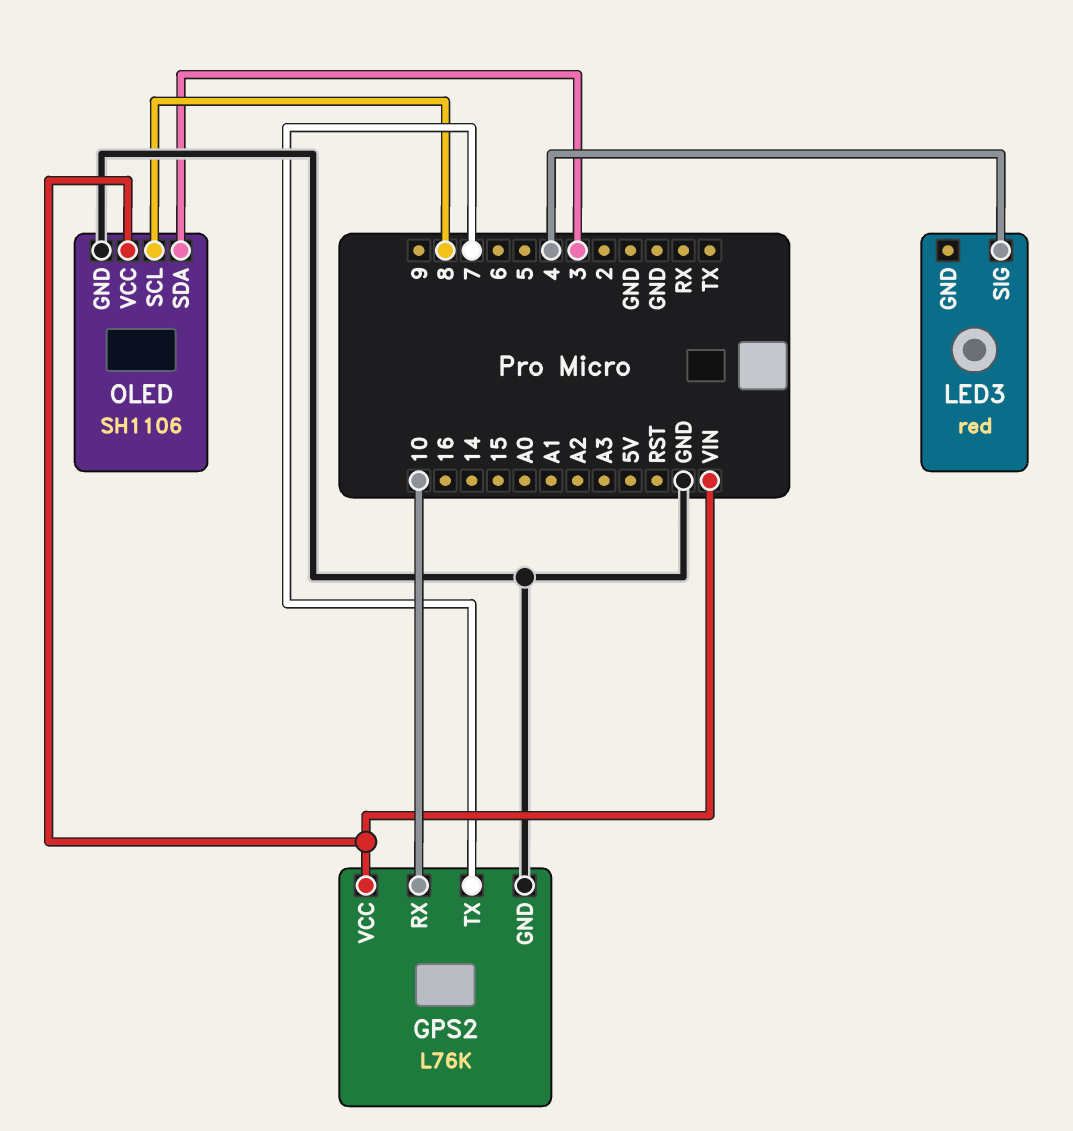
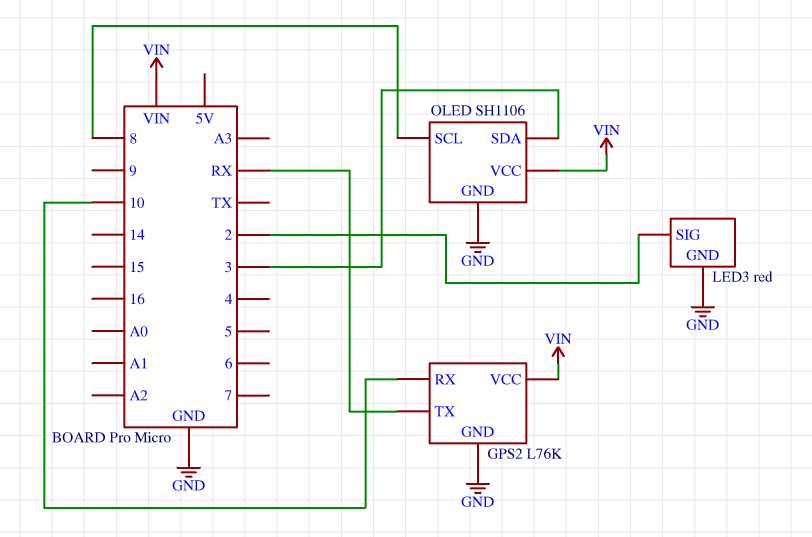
GPS2 pin TX: 7 -> RX
LED3 pin GND: none -> GND
LED3 pin SIG: 4 -> 2

